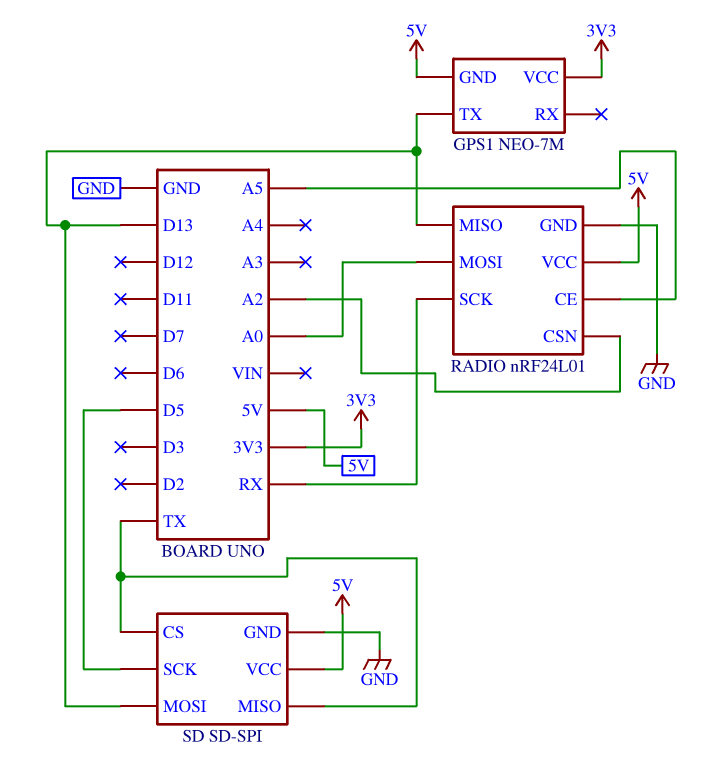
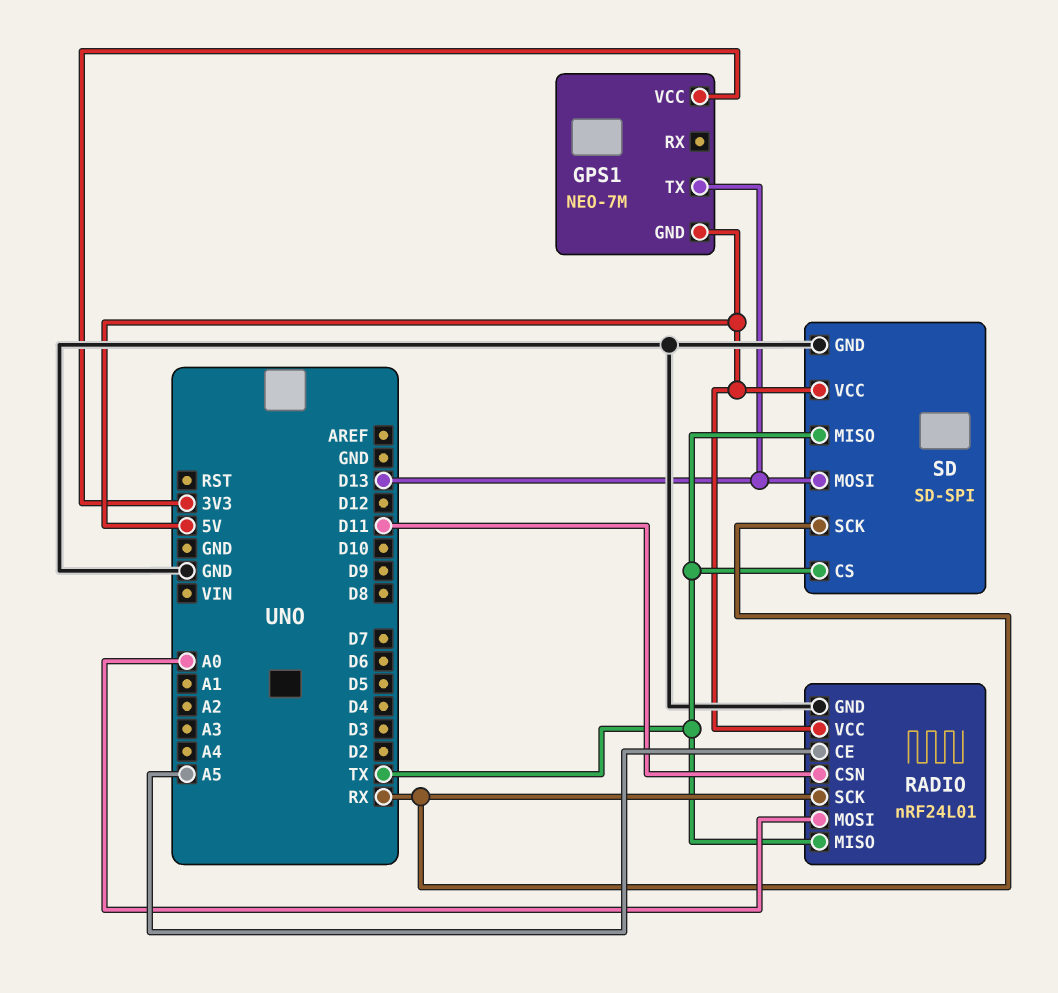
RADIO pin CSN: A2 -> D11
RADIO pin MISO: D13 -> TX
SD pin SCK: D5 -> RX

